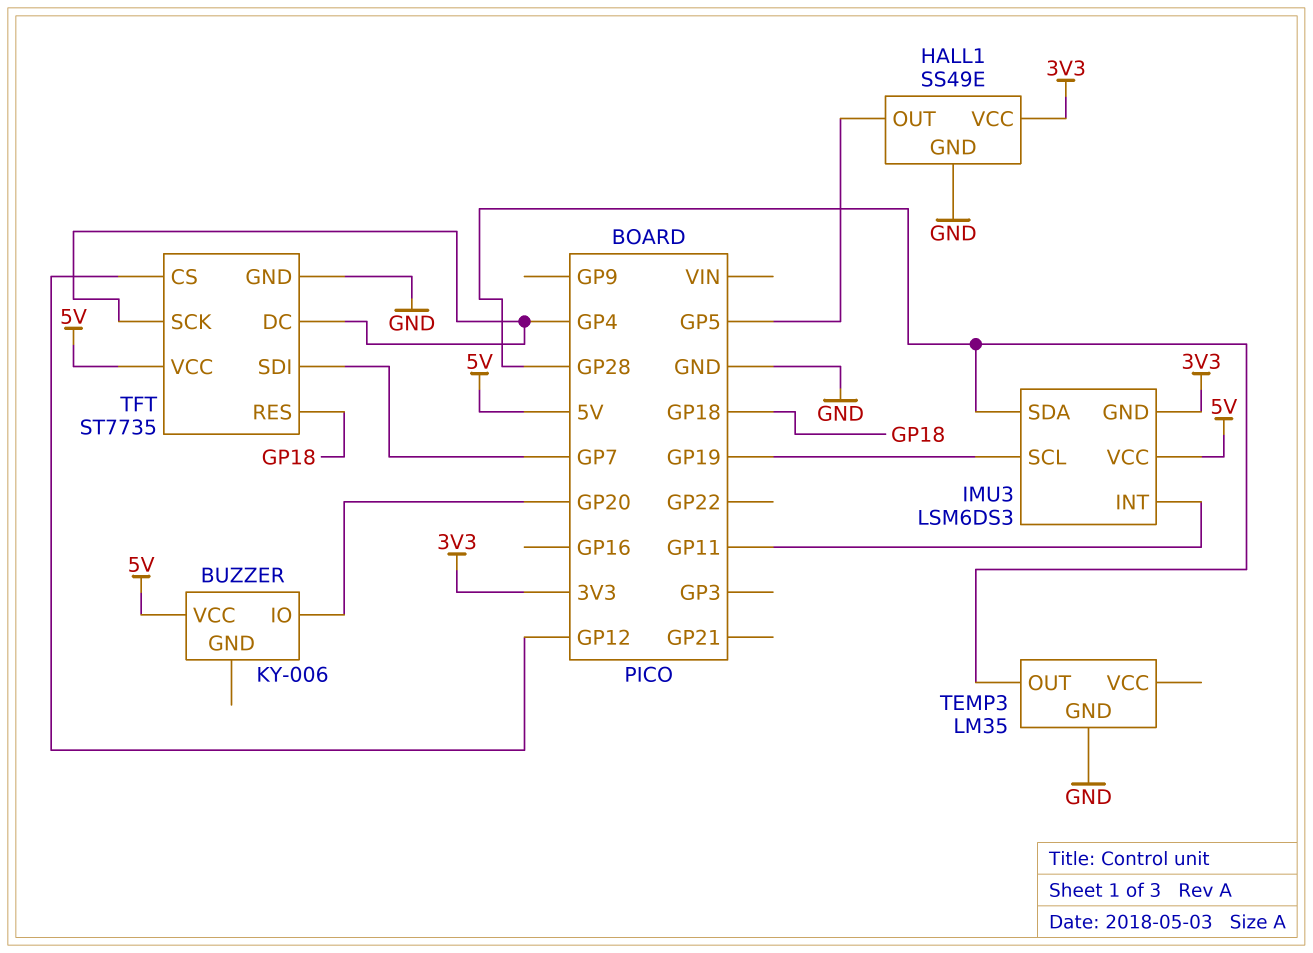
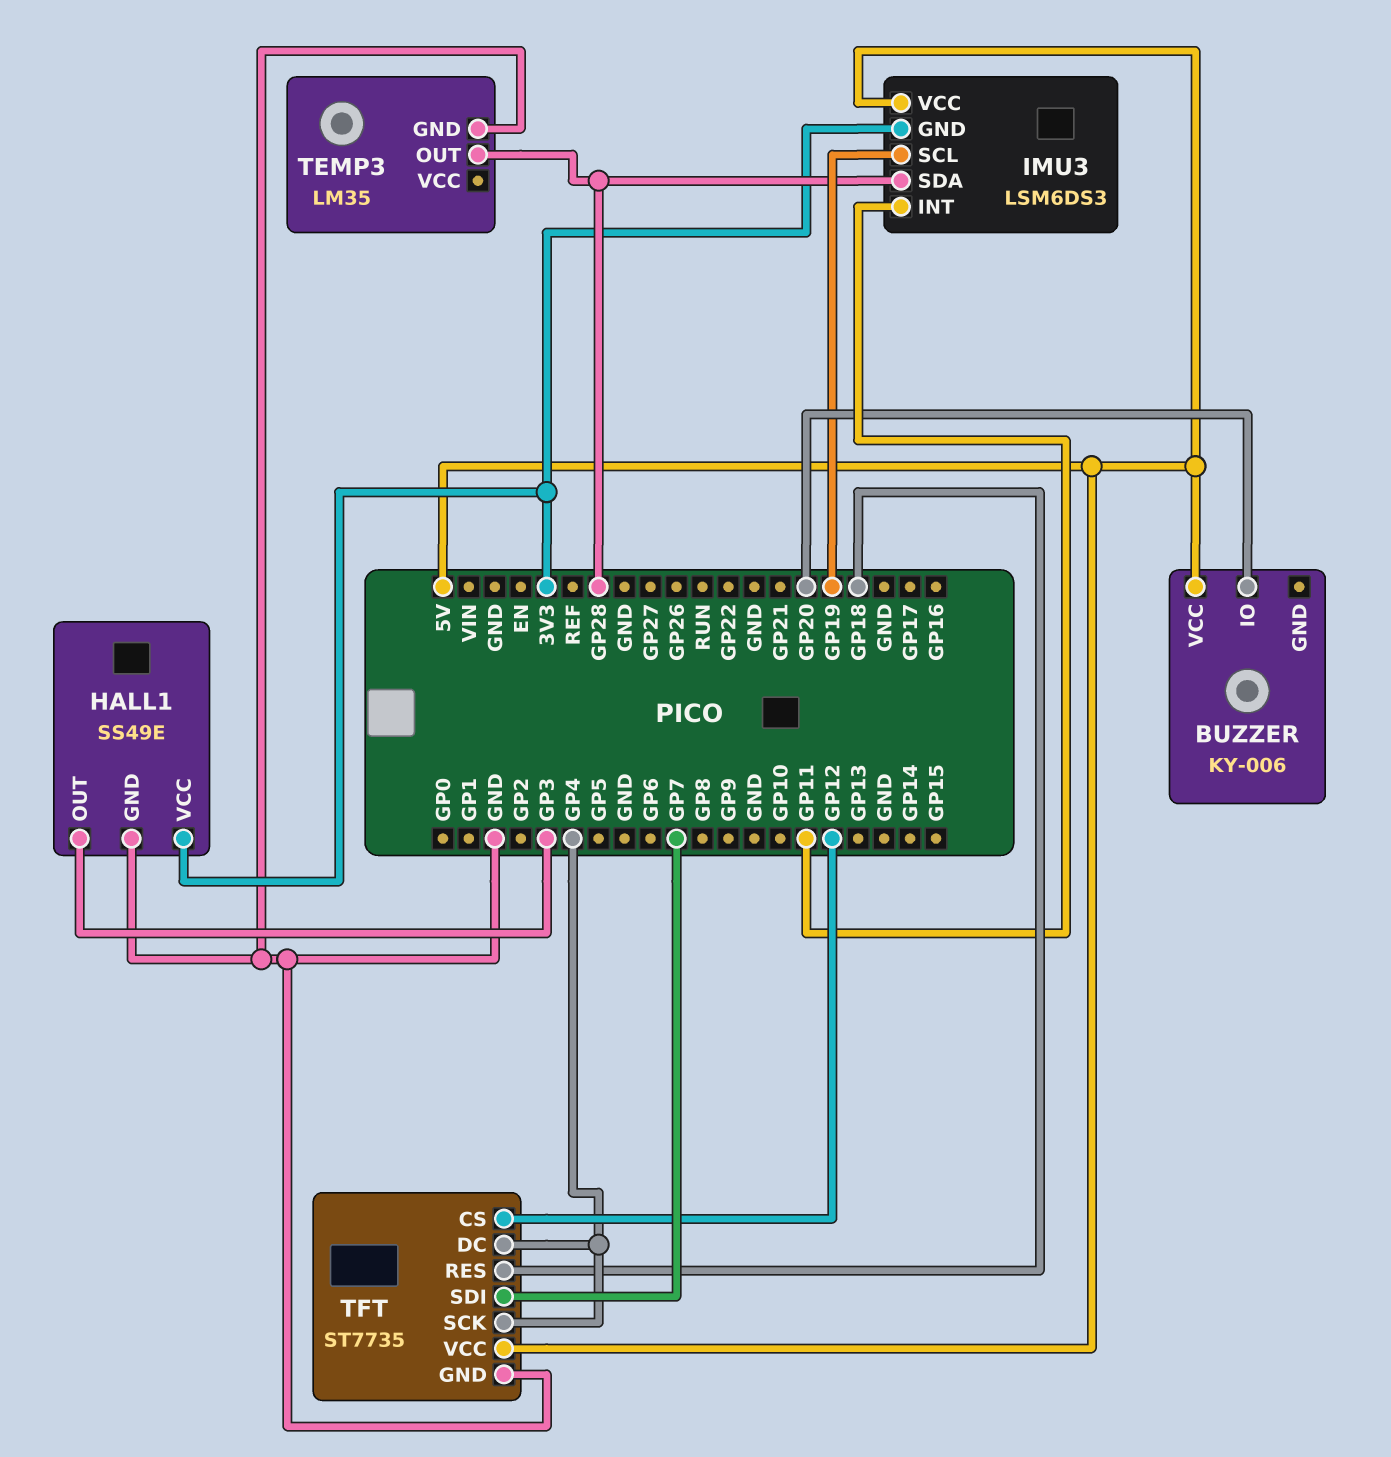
HALL1 pin OUT: GP5 -> GP3

